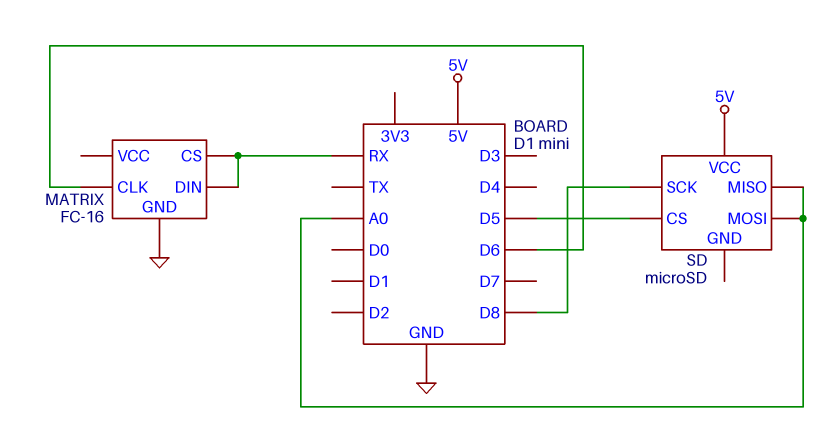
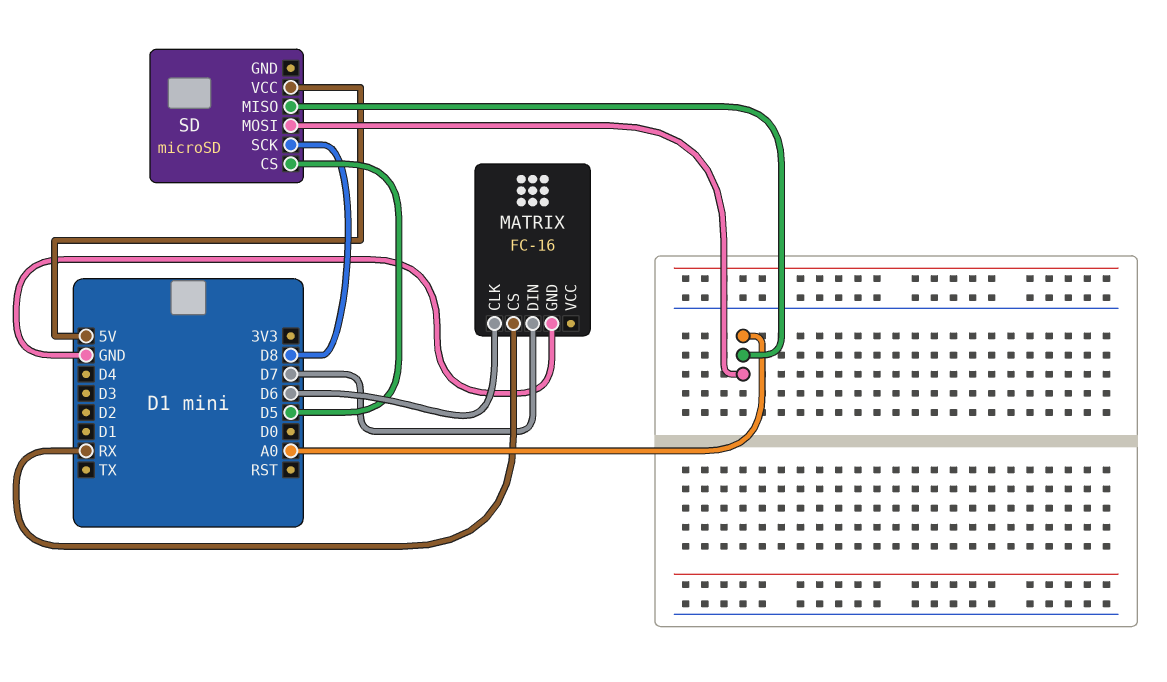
MATRIX pin DIN: RX -> D7

